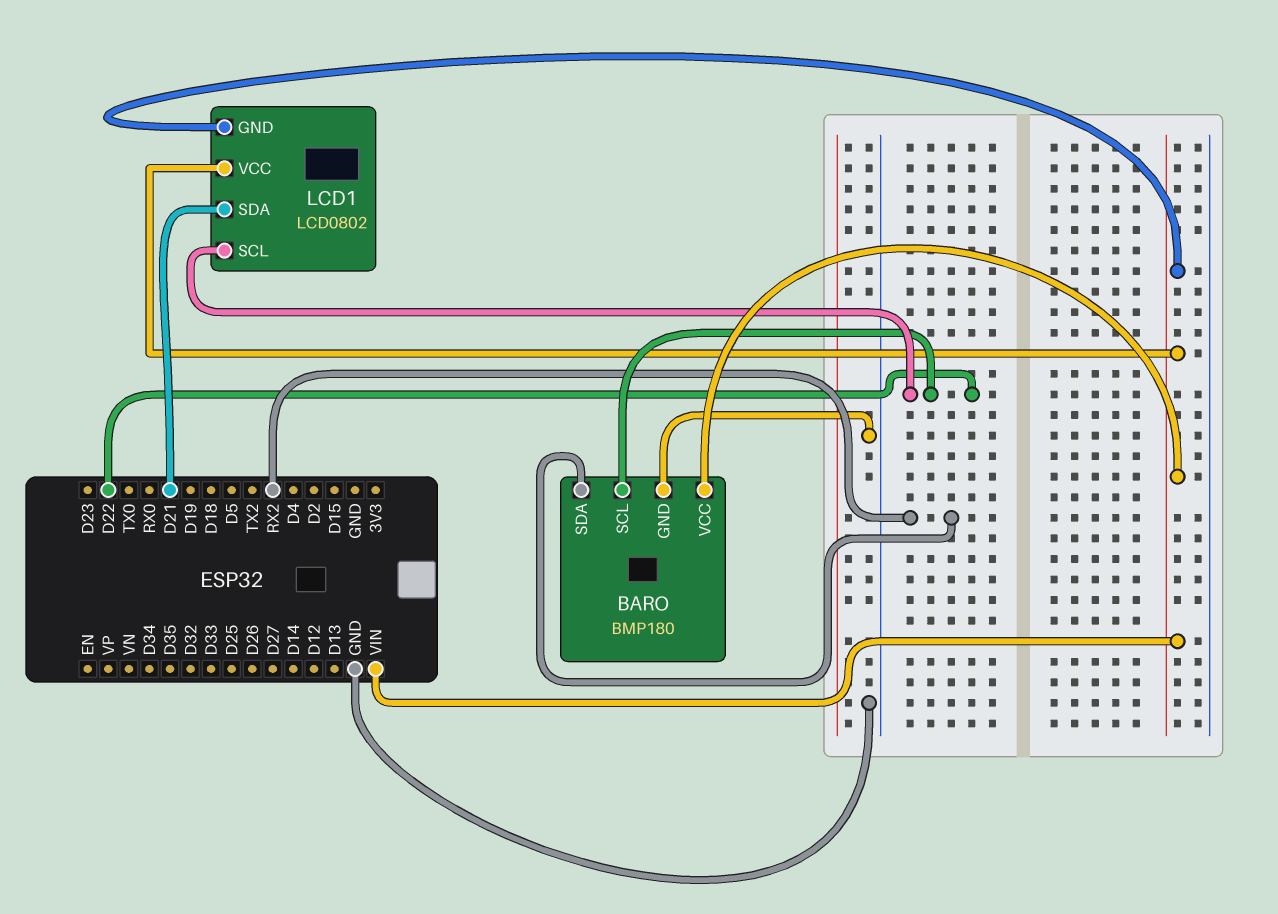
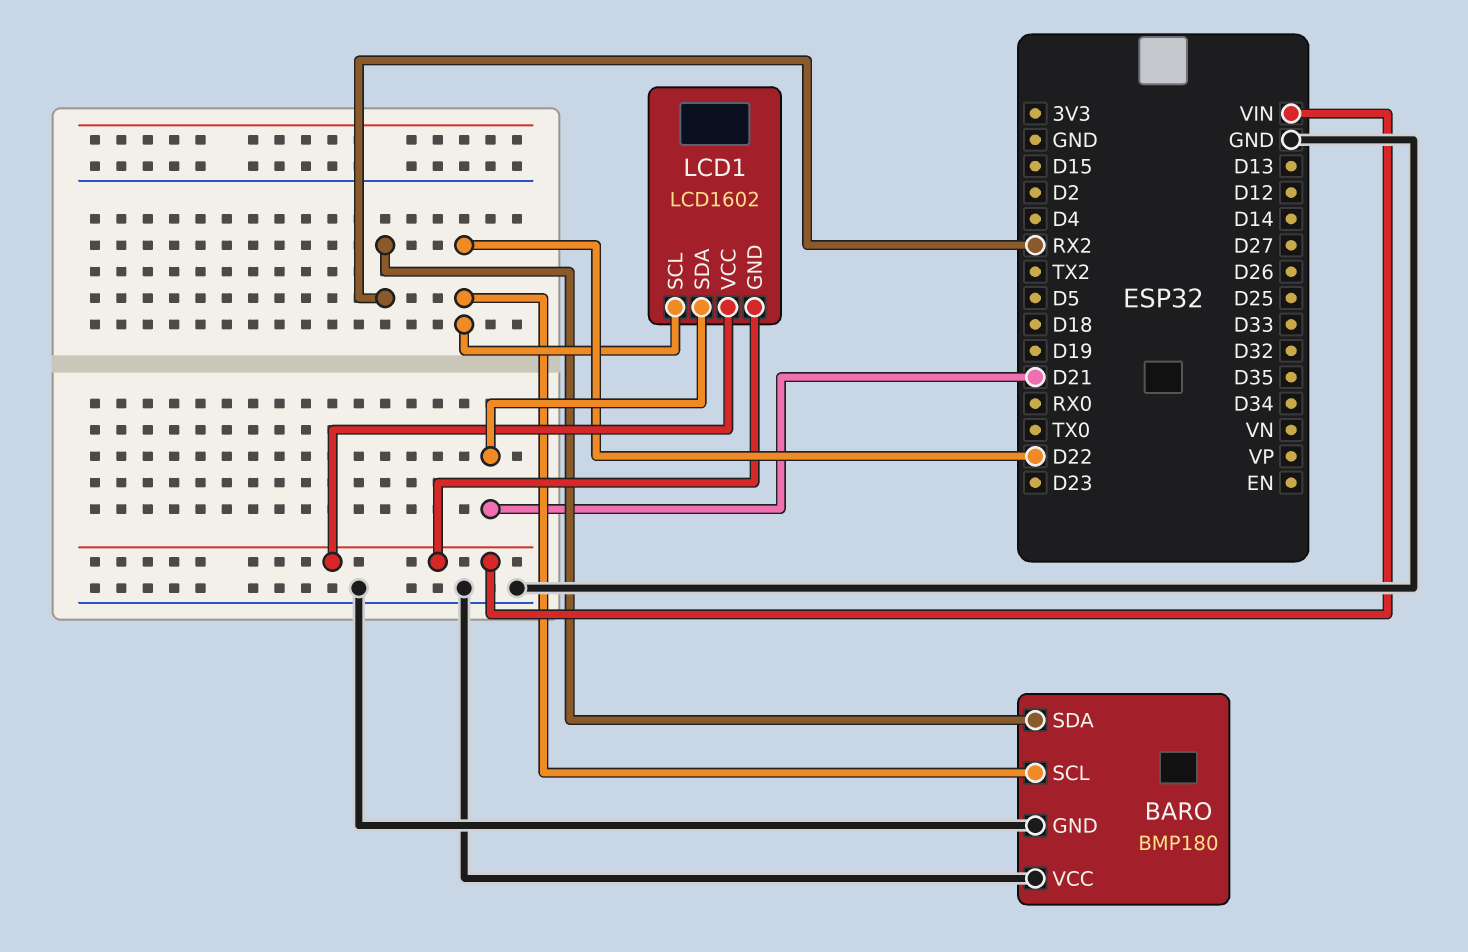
BARO pin VCC: VIN -> GND
LCD1: LCD0802 -> LCD1602

